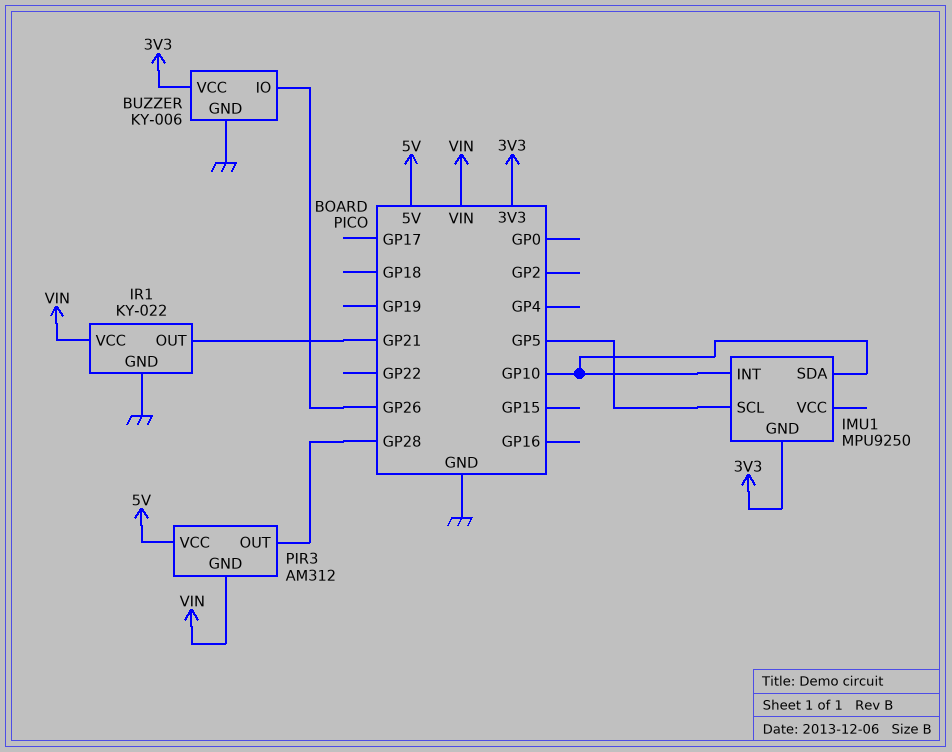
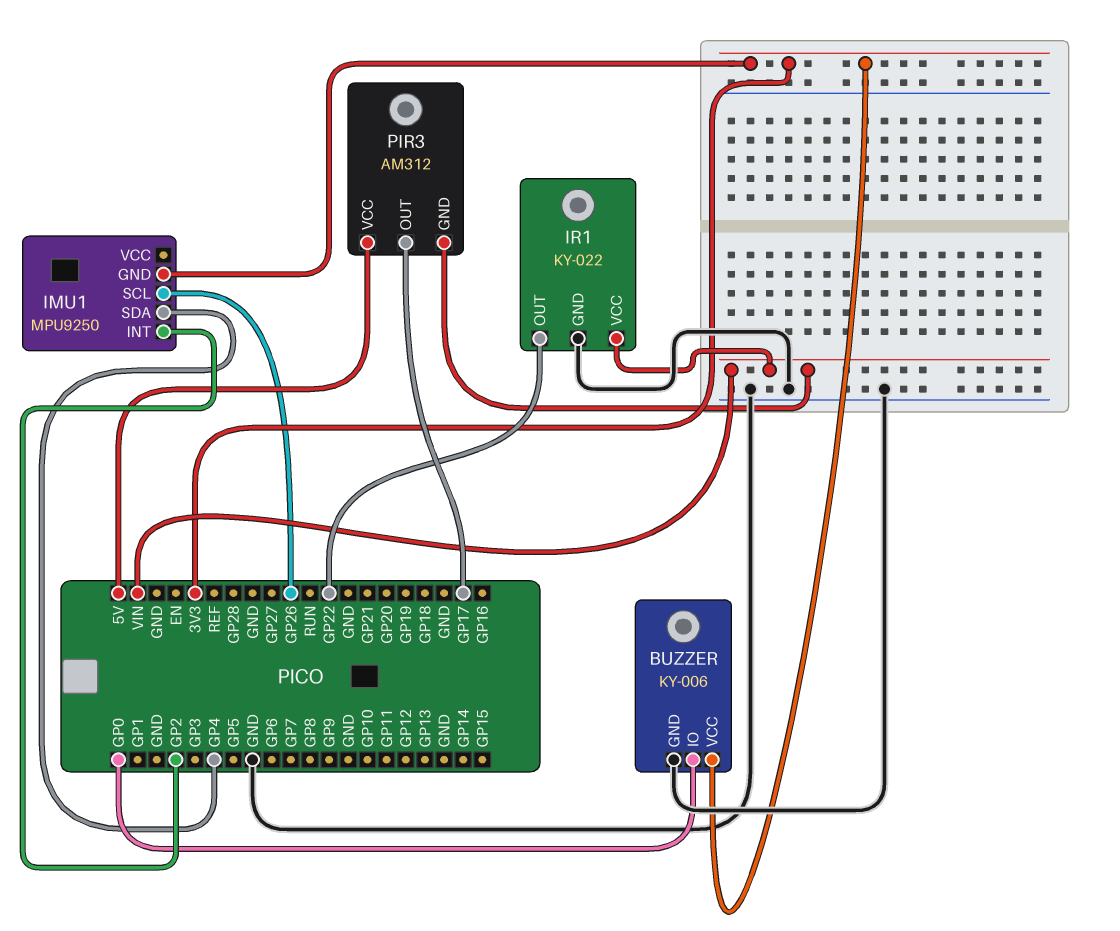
BUZZER pin IO: GP26 -> GP0
IMU1 pin INT: GP10 -> GP2
IMU1 pin SCL: GP5 -> GP26
IMU1 pin SDA: GP10 -> GP4
IR1 pin OUT: GP21 -> GP22
PIR3 pin OUT: GP28 -> GP17

